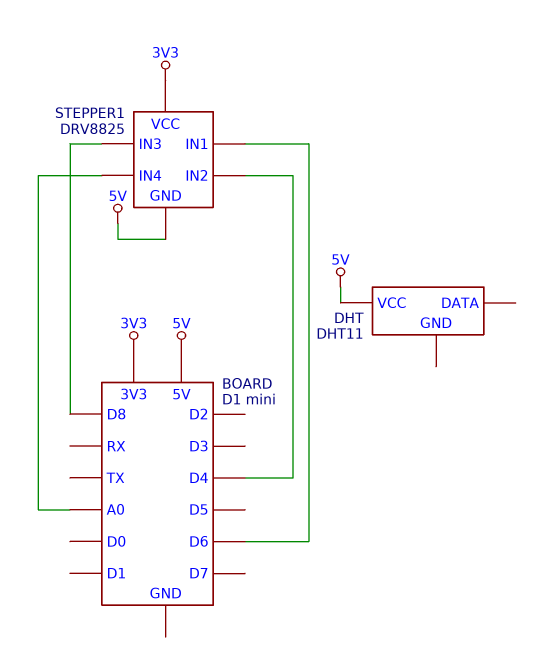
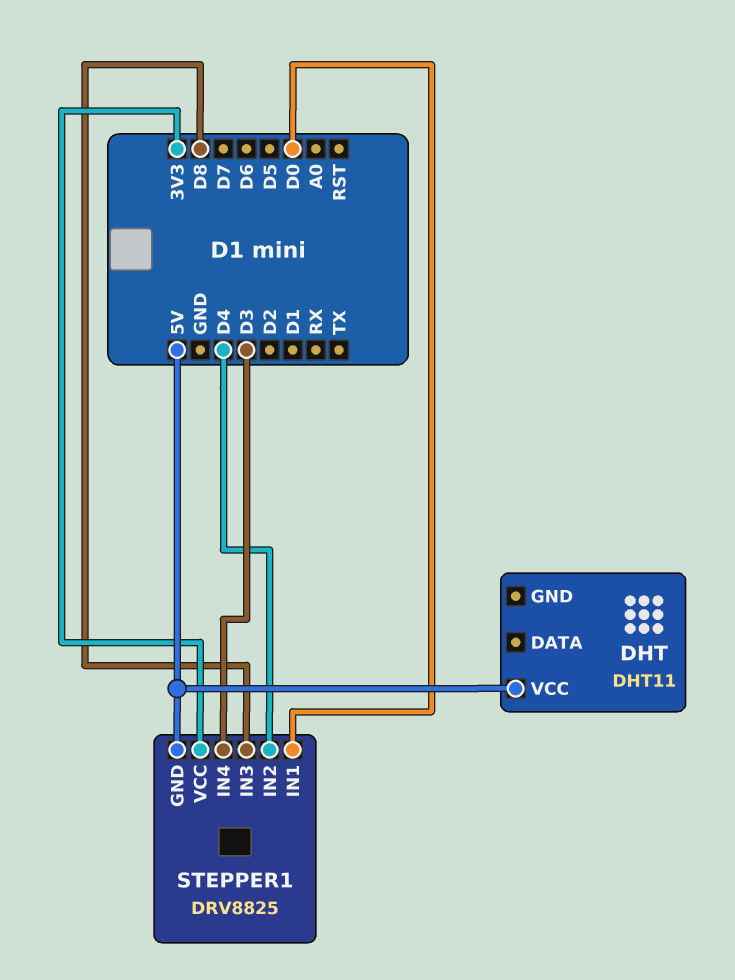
STEPPER1 pin IN1: D6 -> D0
STEPPER1 pin IN4: A0 -> D3

